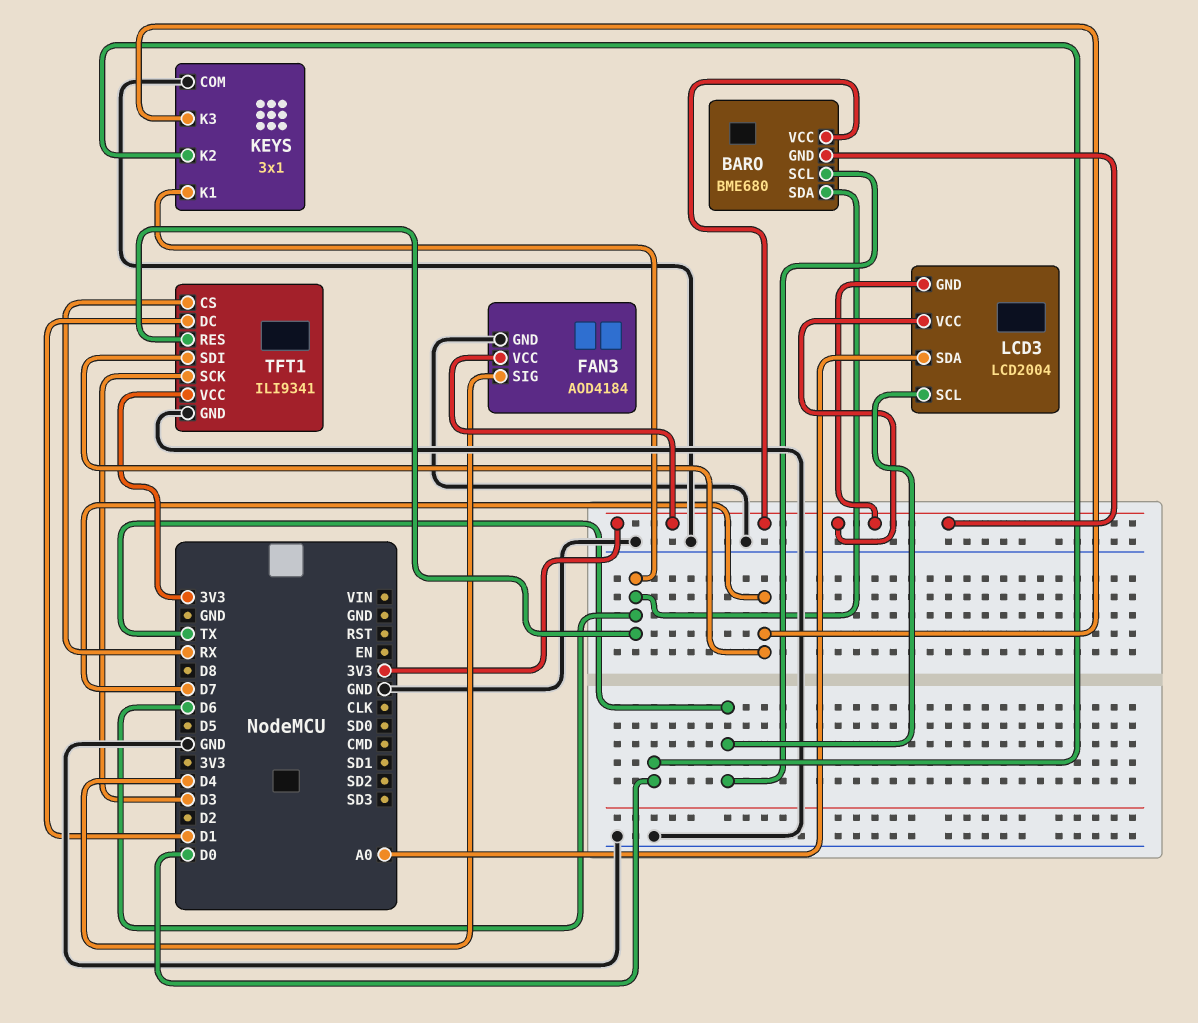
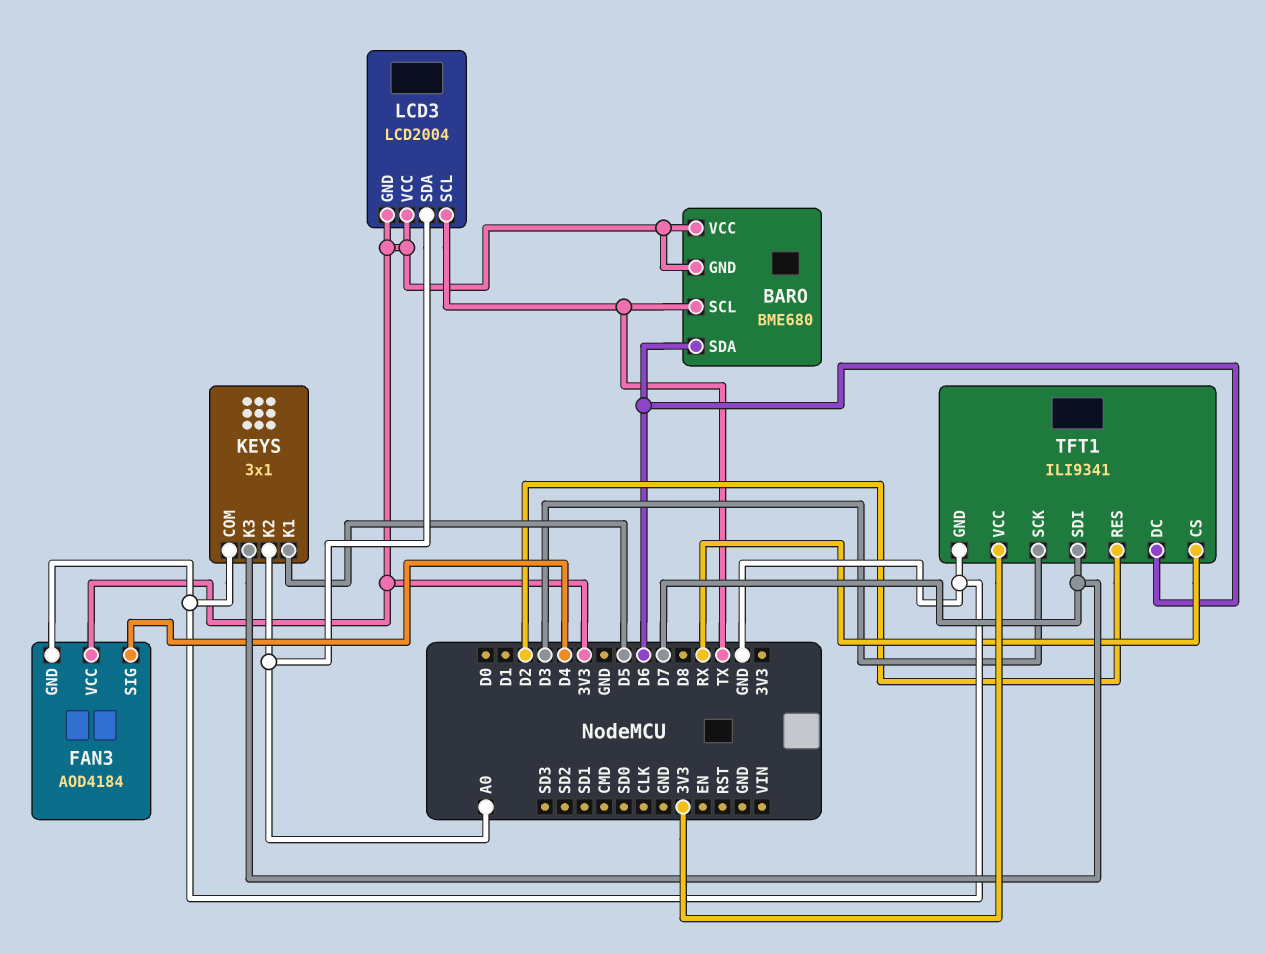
KEYS pin K1: D6 -> D5
KEYS pin K2: D0 -> A0
TFT1 pin DC: D1 -> D6
TFT1 pin RES: D6 -> D2

